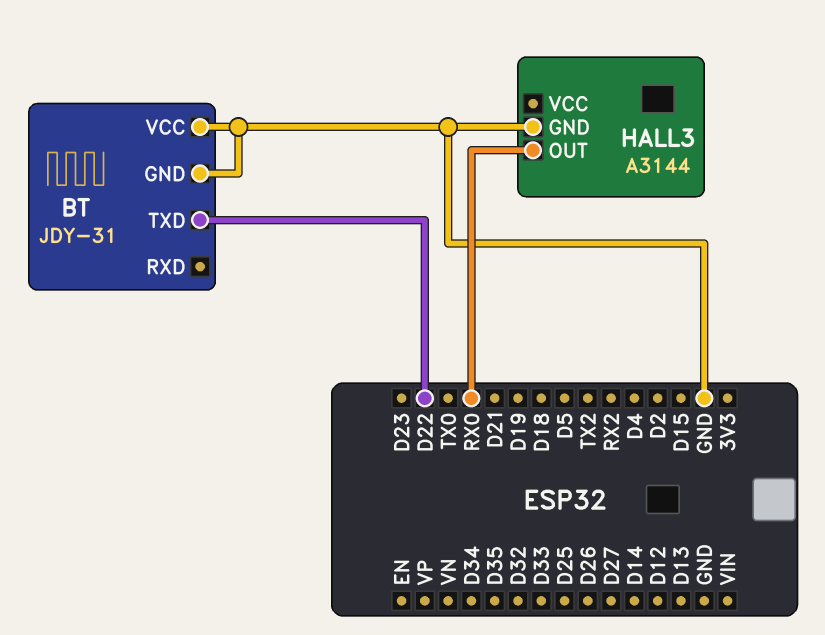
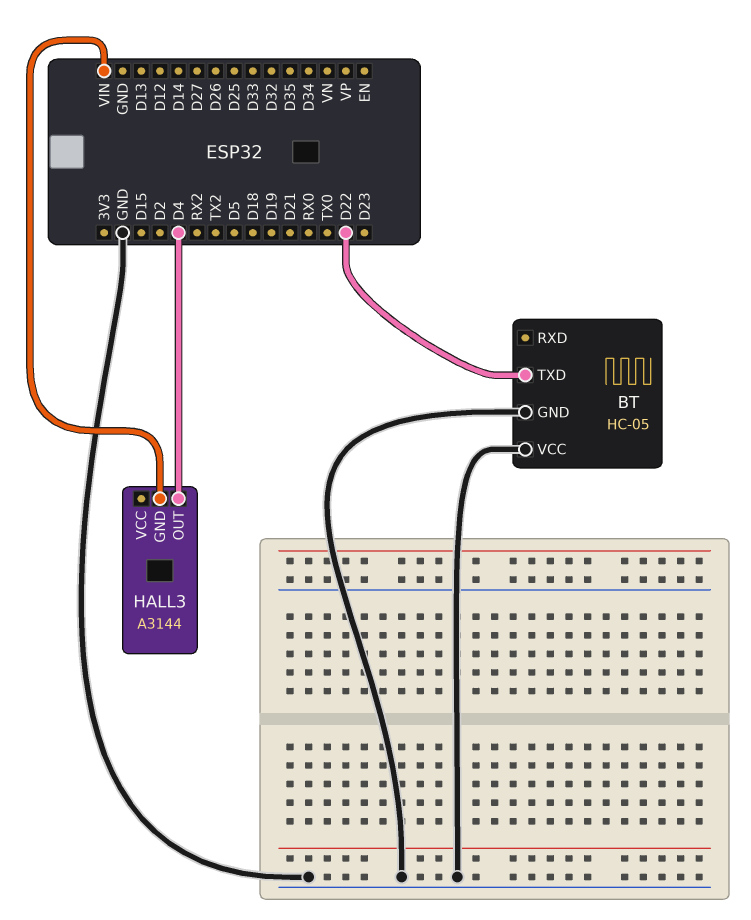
BT: JDY-31 -> HC-05
HALL3 pin GND: GND -> VIN
HALL3 pin OUT: RX0 -> D4

